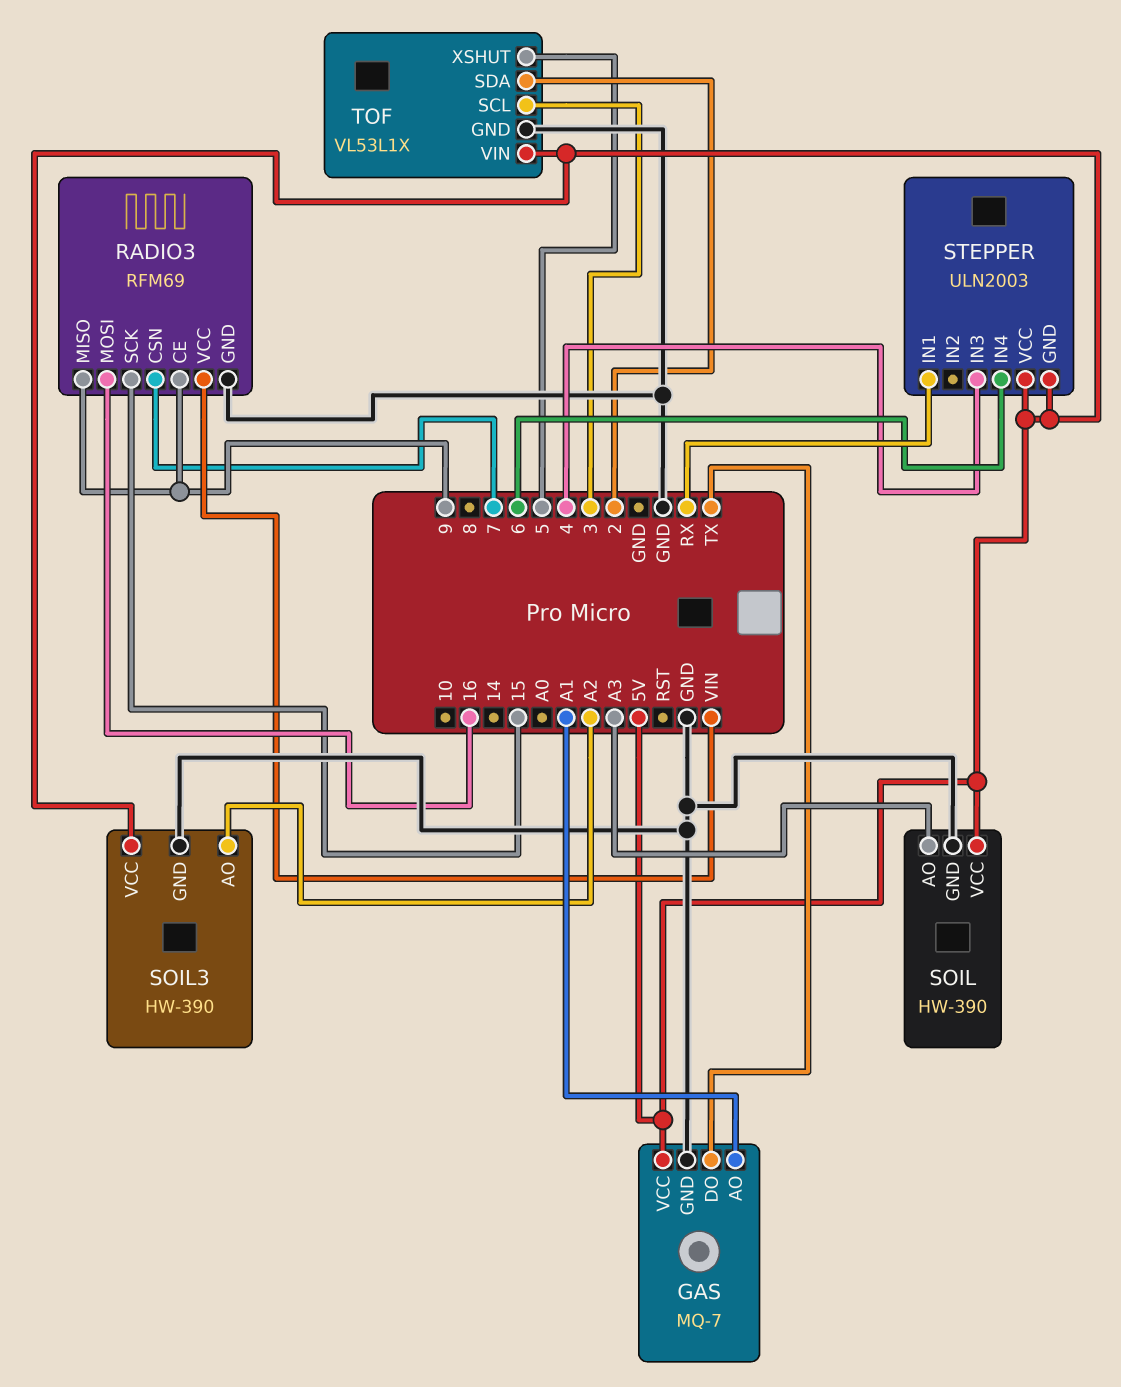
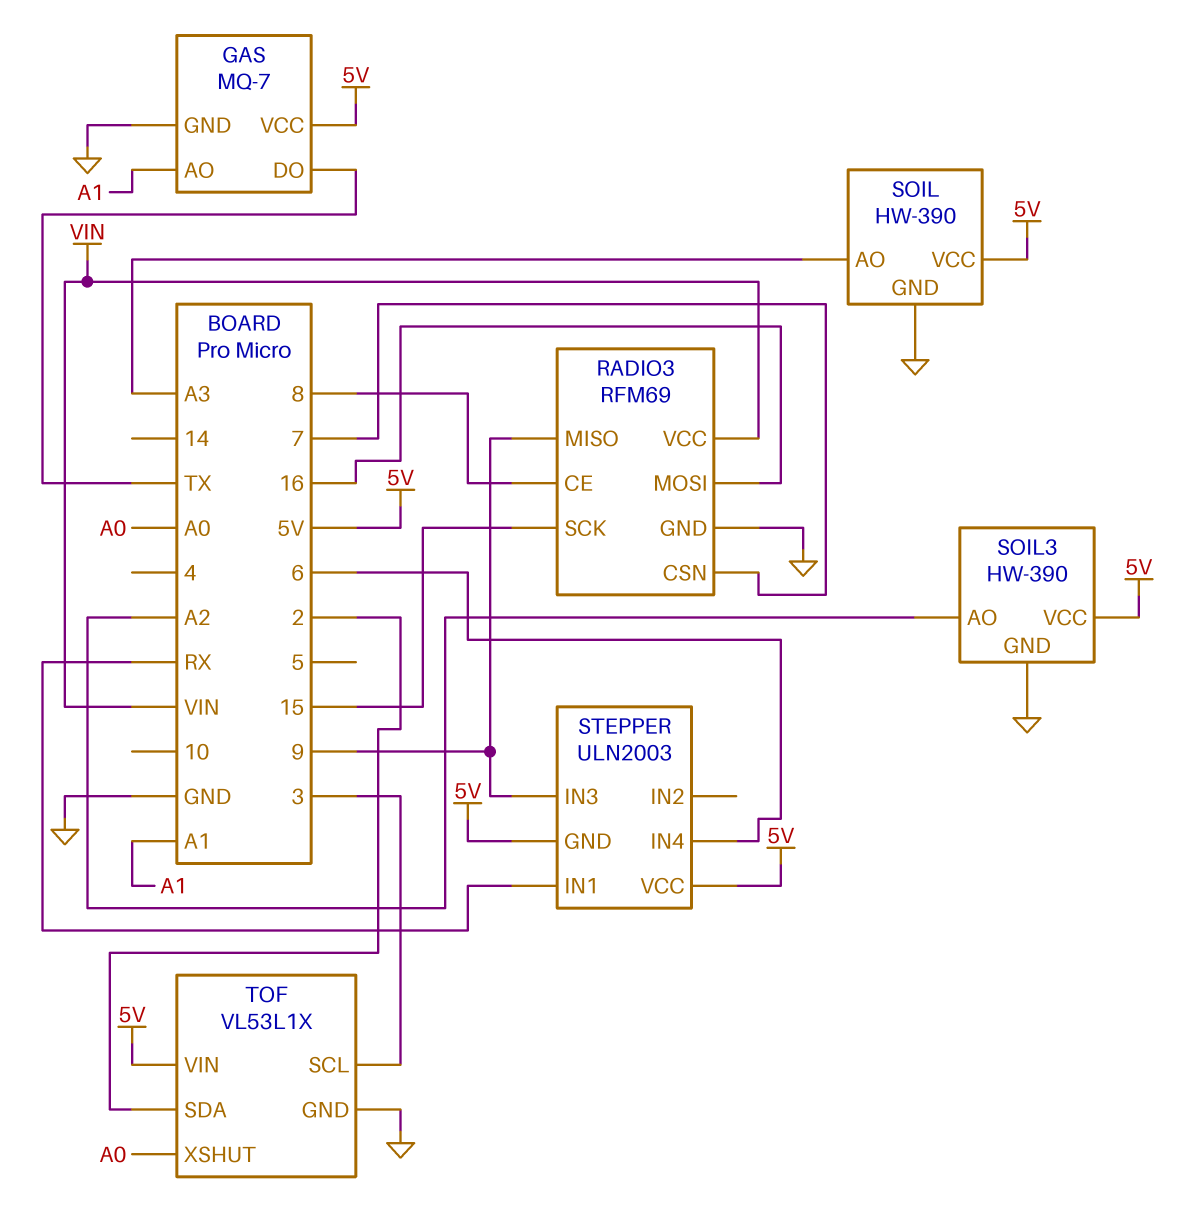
RADIO3 pin CE: 9 -> 8
STEPPER pin IN3: 4 -> 9
TOF pin XSHUT: 5 -> A0

